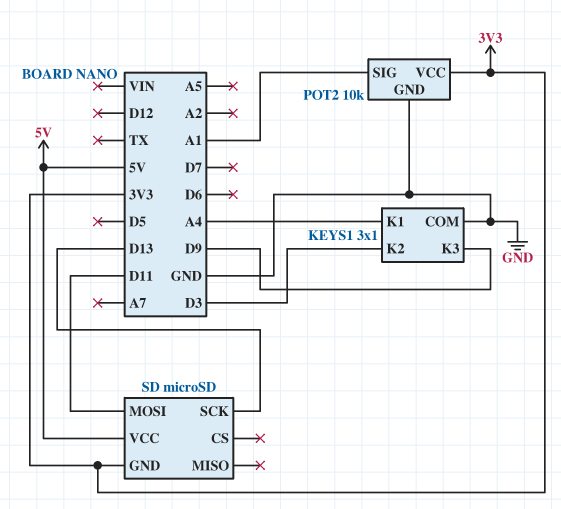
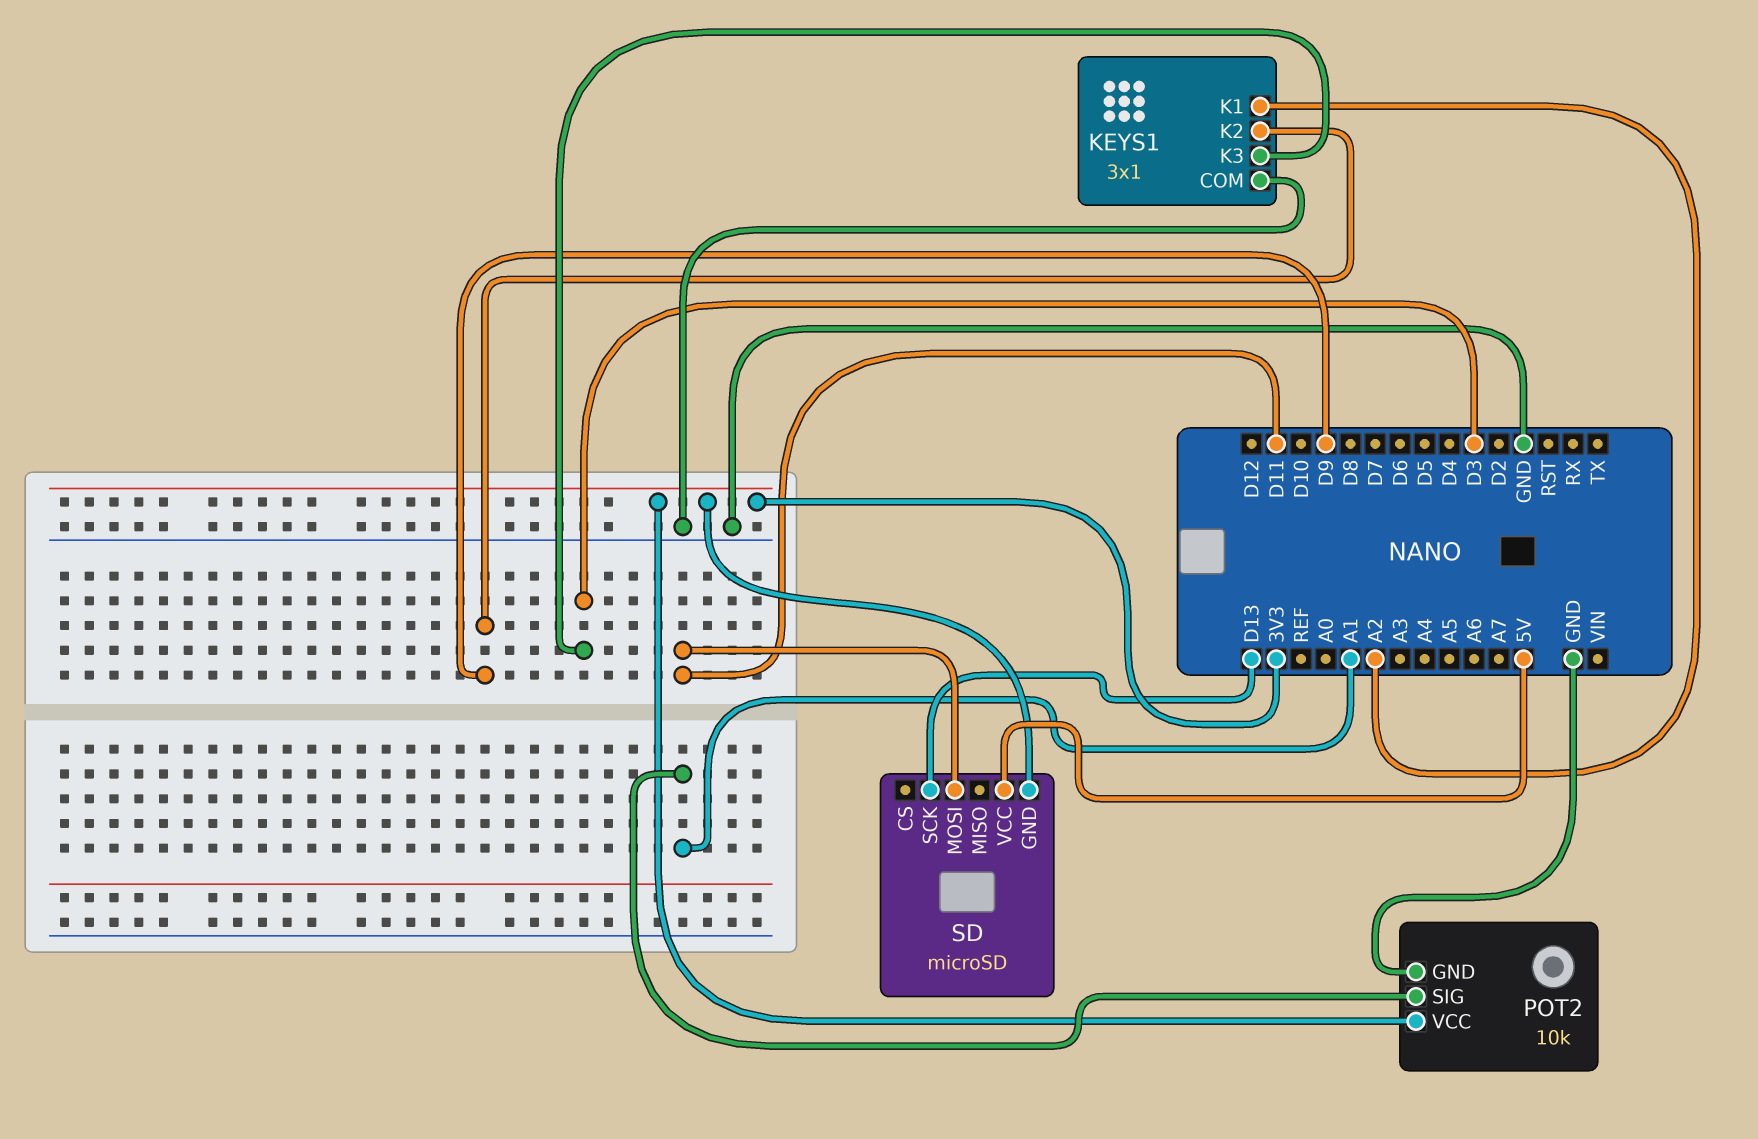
KEYS1 pin K1: A4 -> A2
KEYS1 pin K2: D3 -> D9
KEYS1 pin K3: D9 -> D3

